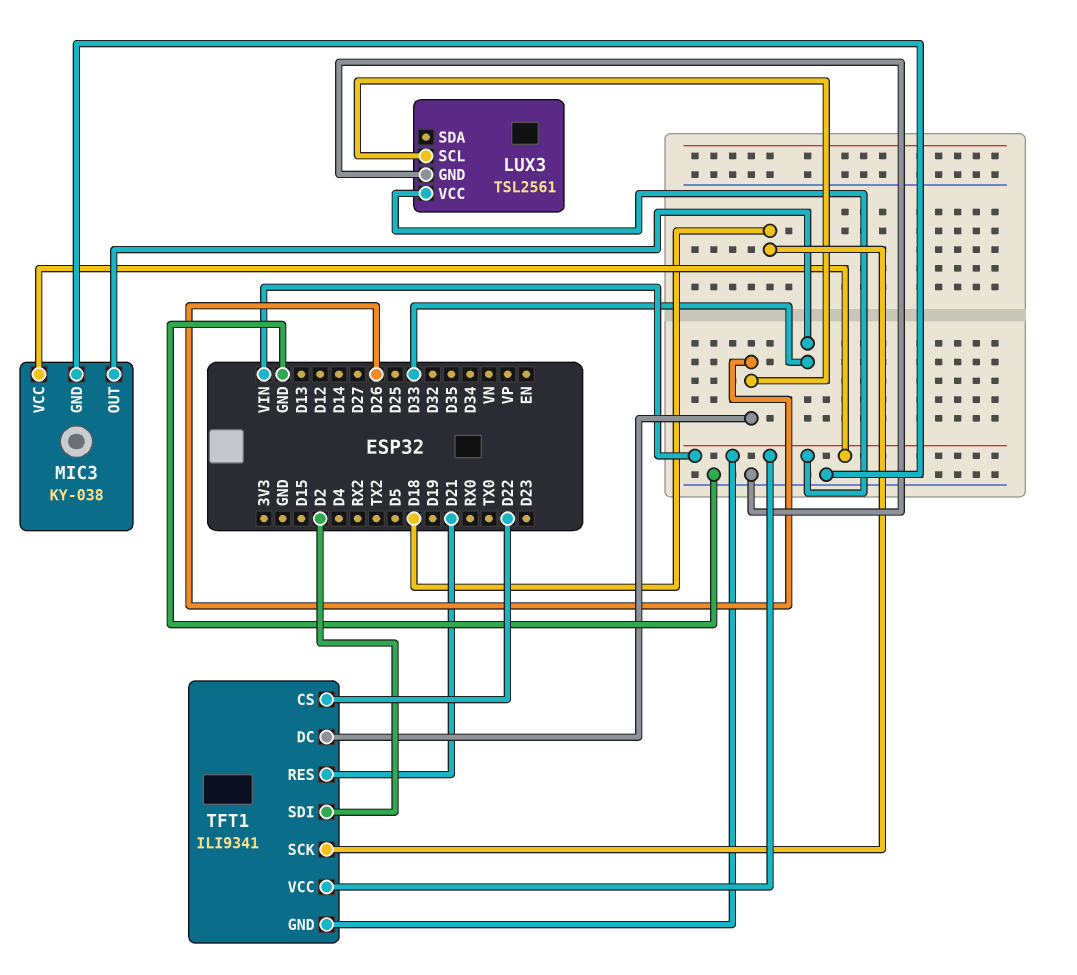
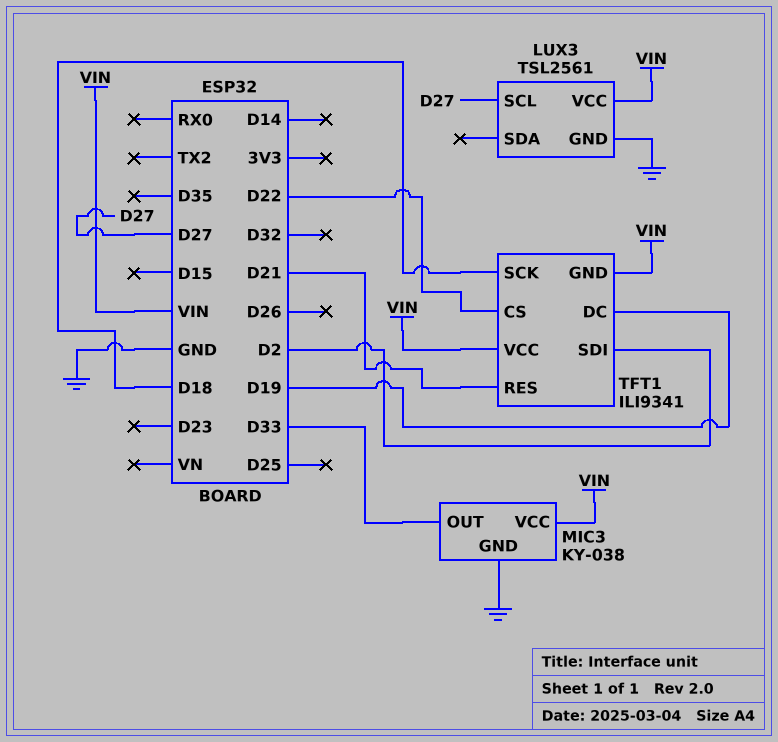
LUX3 pin SCL: D26 -> D27
TFT1 pin DC: D26 -> D19

